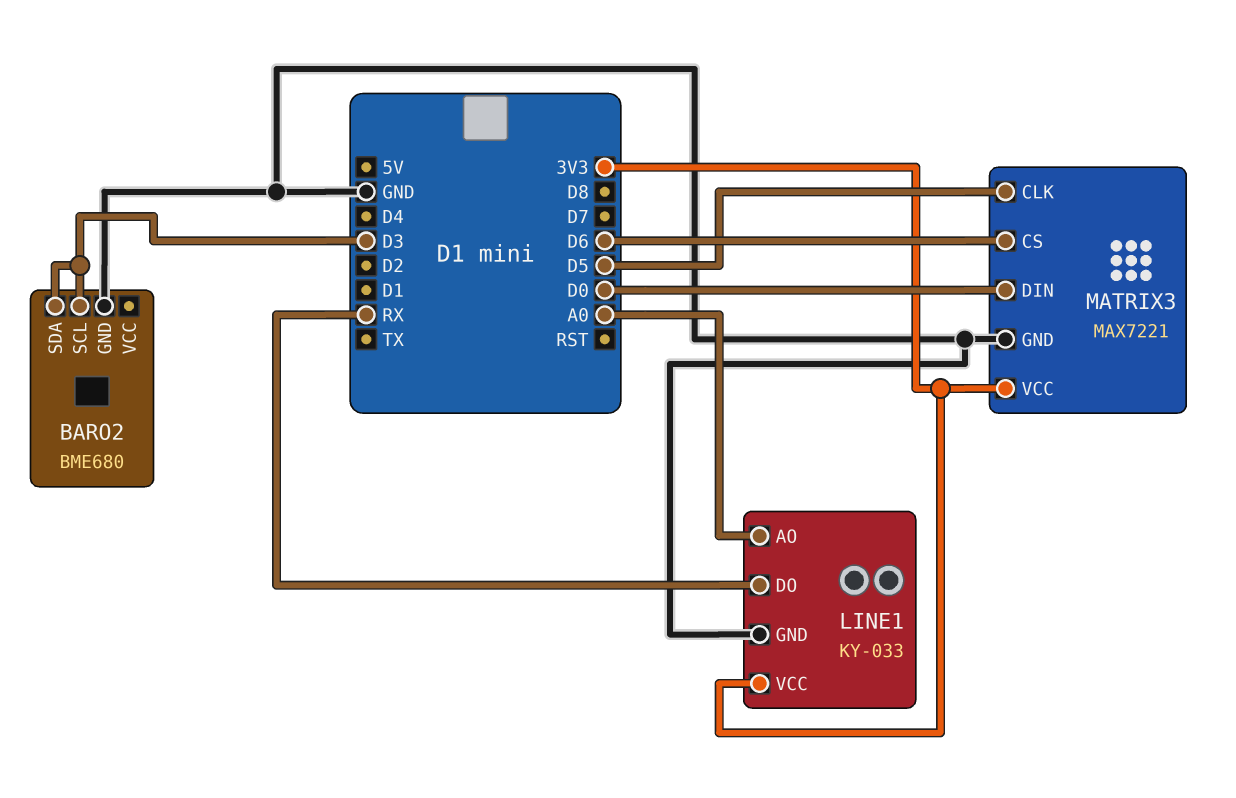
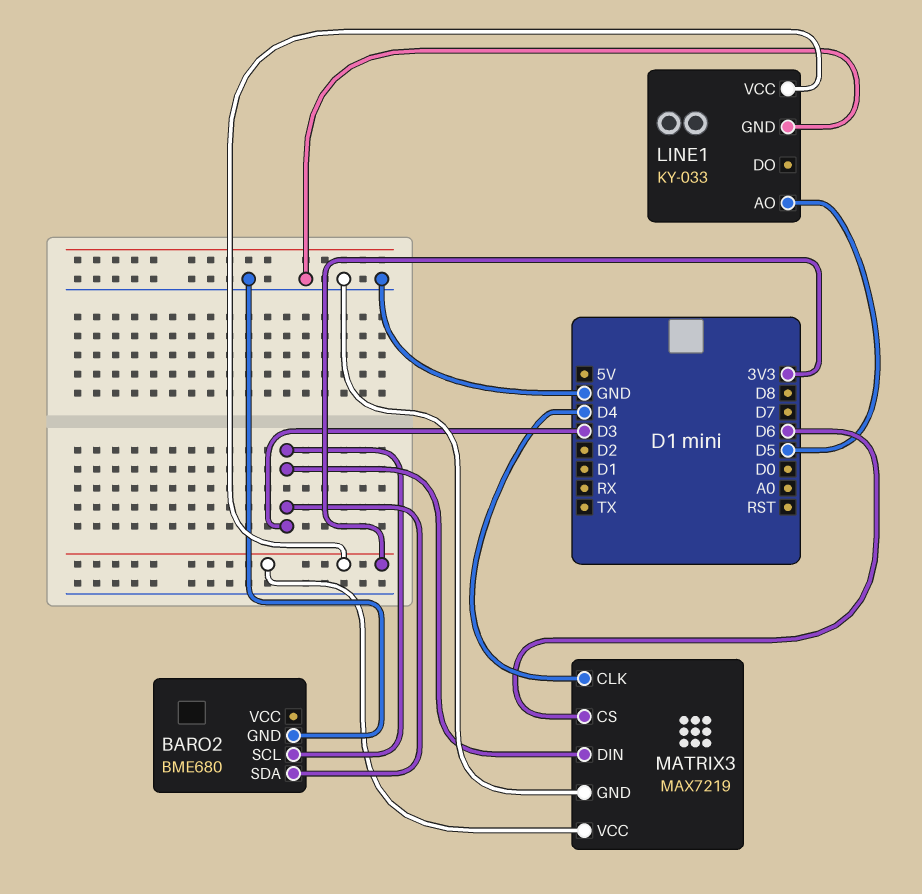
LINE1 pin AO: A0 -> D5
LINE1 pin DO: RX -> none
MATRIX3: MAX7221 -> MAX7219
MATRIX3 pin CLK: D5 -> D4
MATRIX3 pin DIN: D0 -> D3

